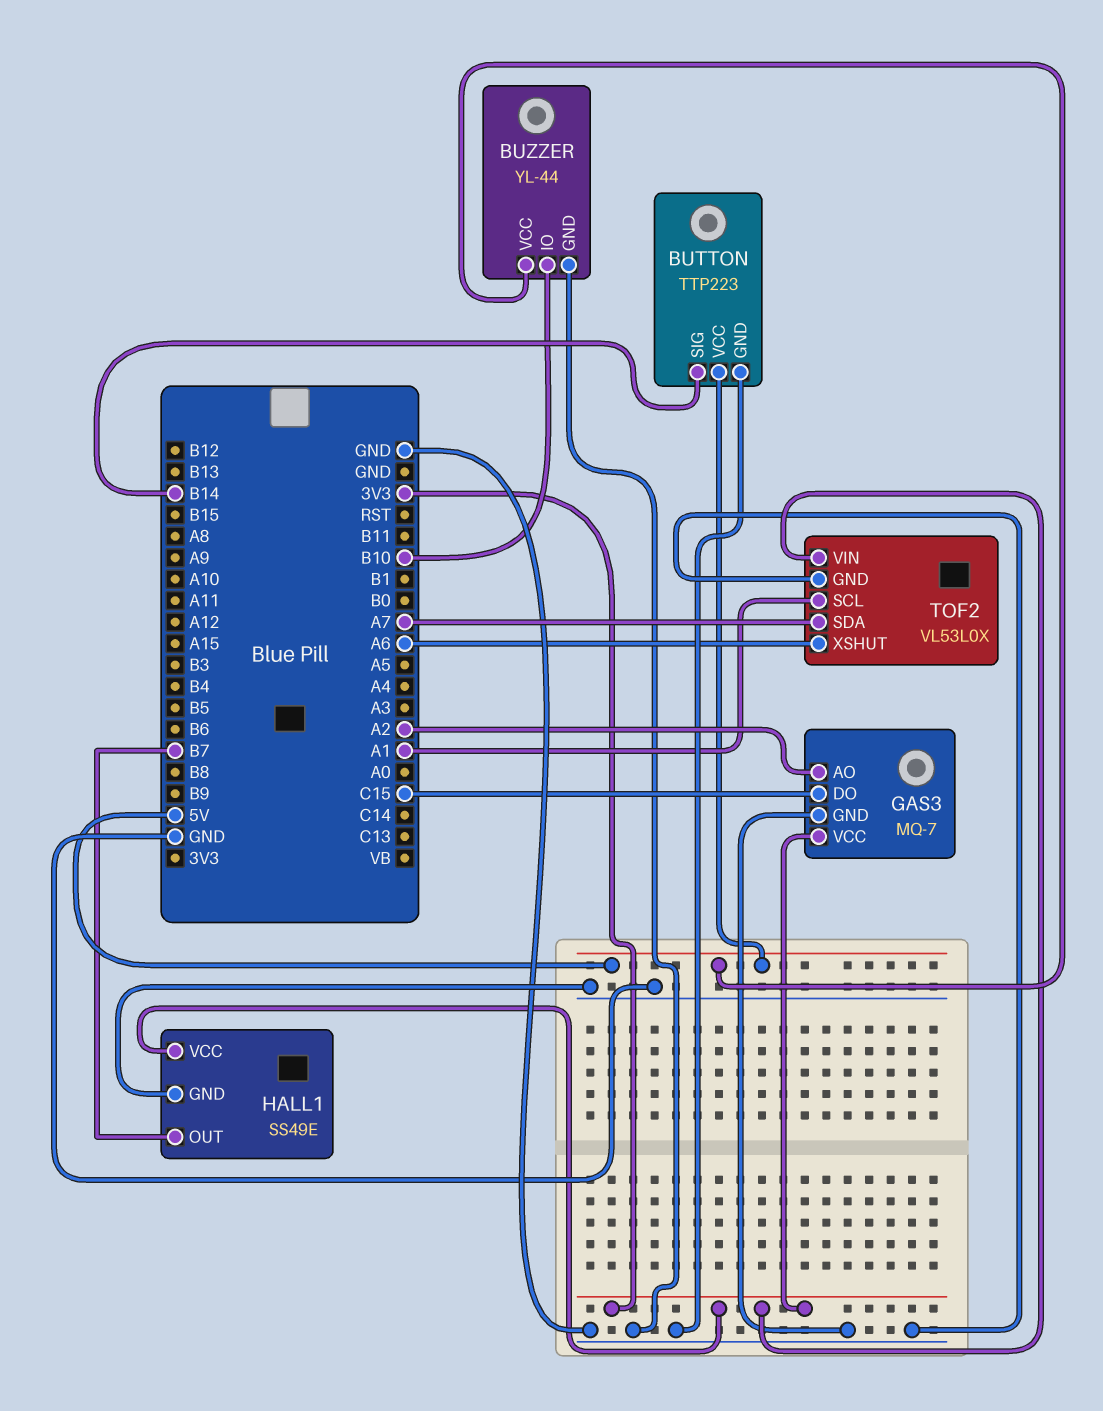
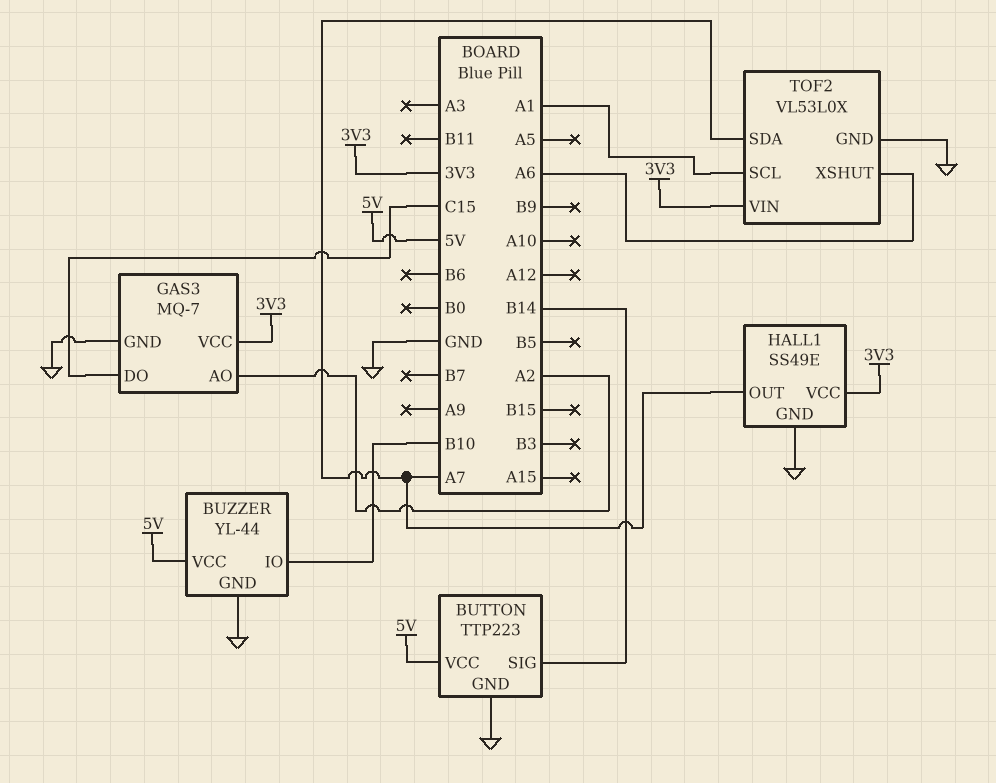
HALL1 pin OUT: B7 -> A7

